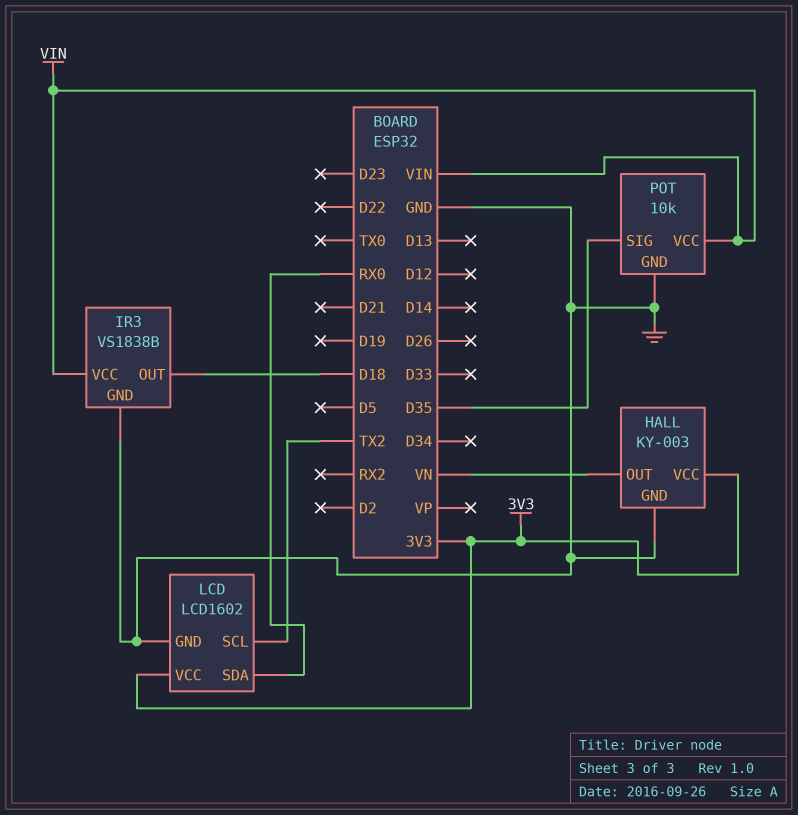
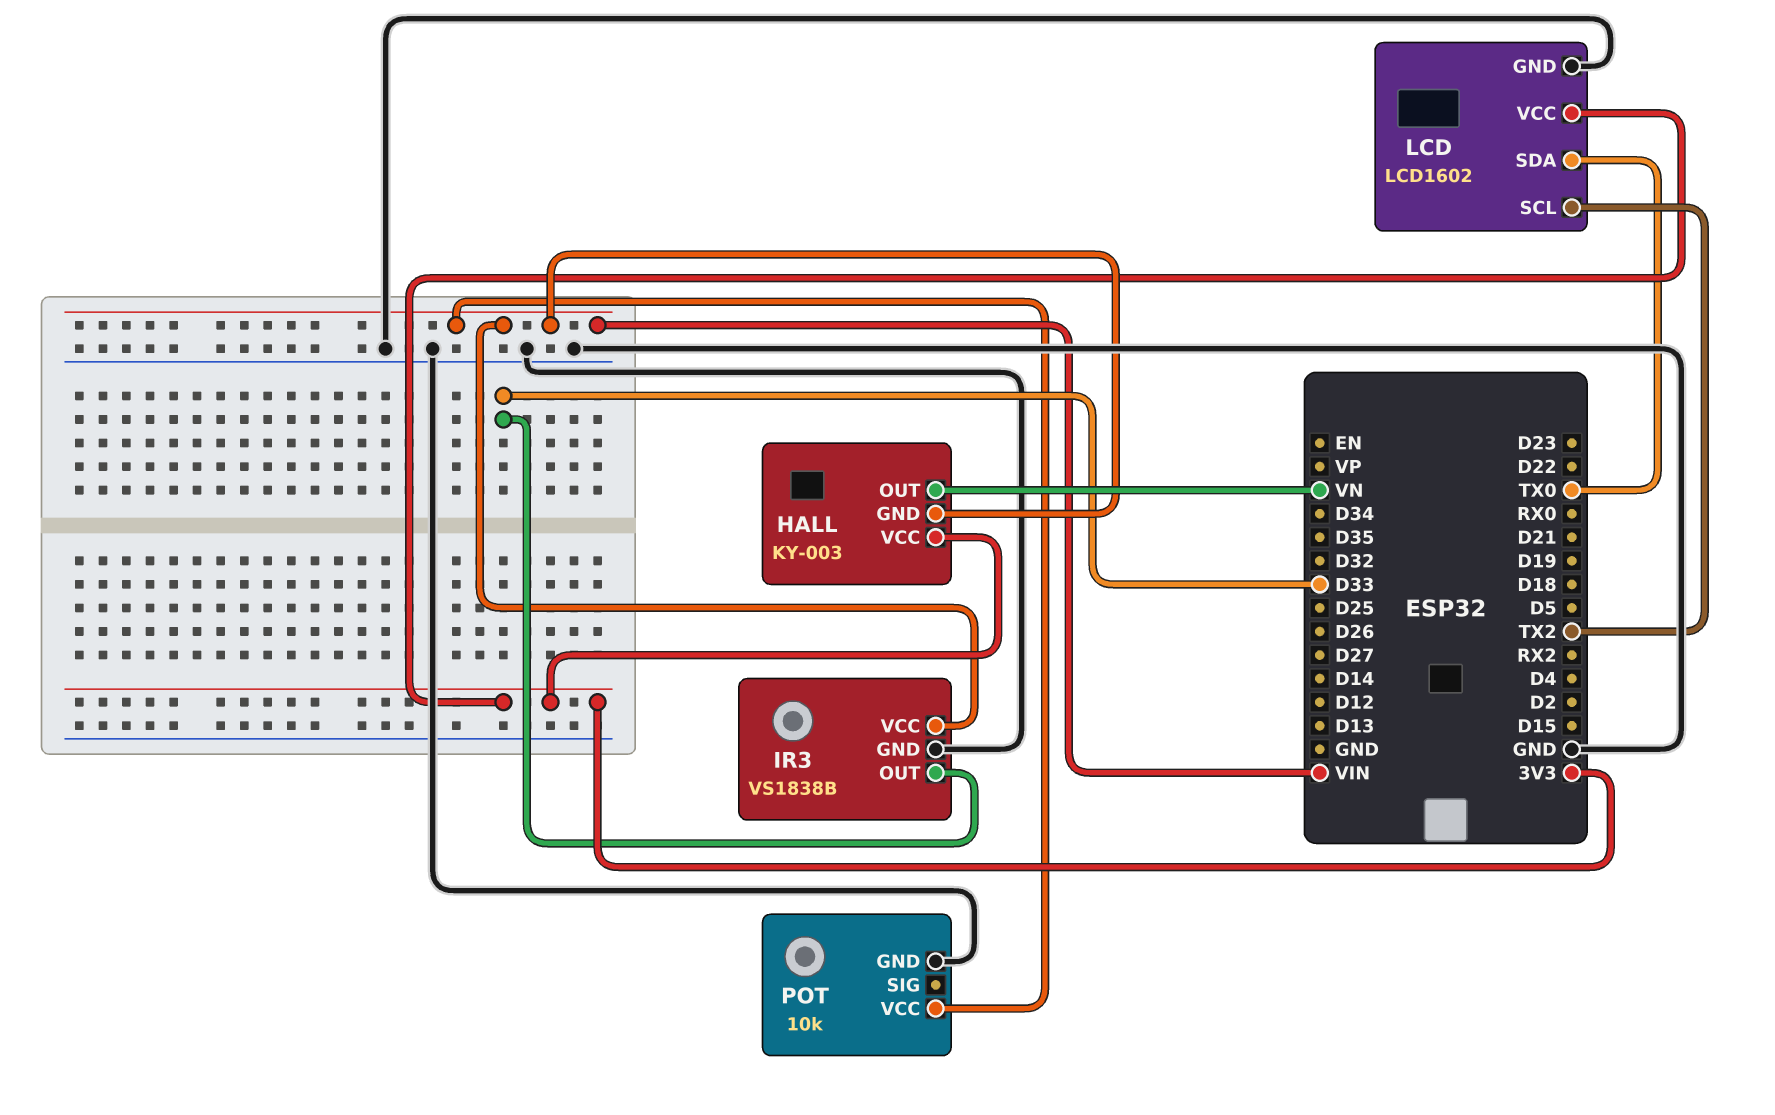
HALL pin GND: GND -> VIN
IR3 pin OUT: D18 -> D33
LCD pin SDA: RX0 -> TX0
POT pin SIG: D35 -> none

